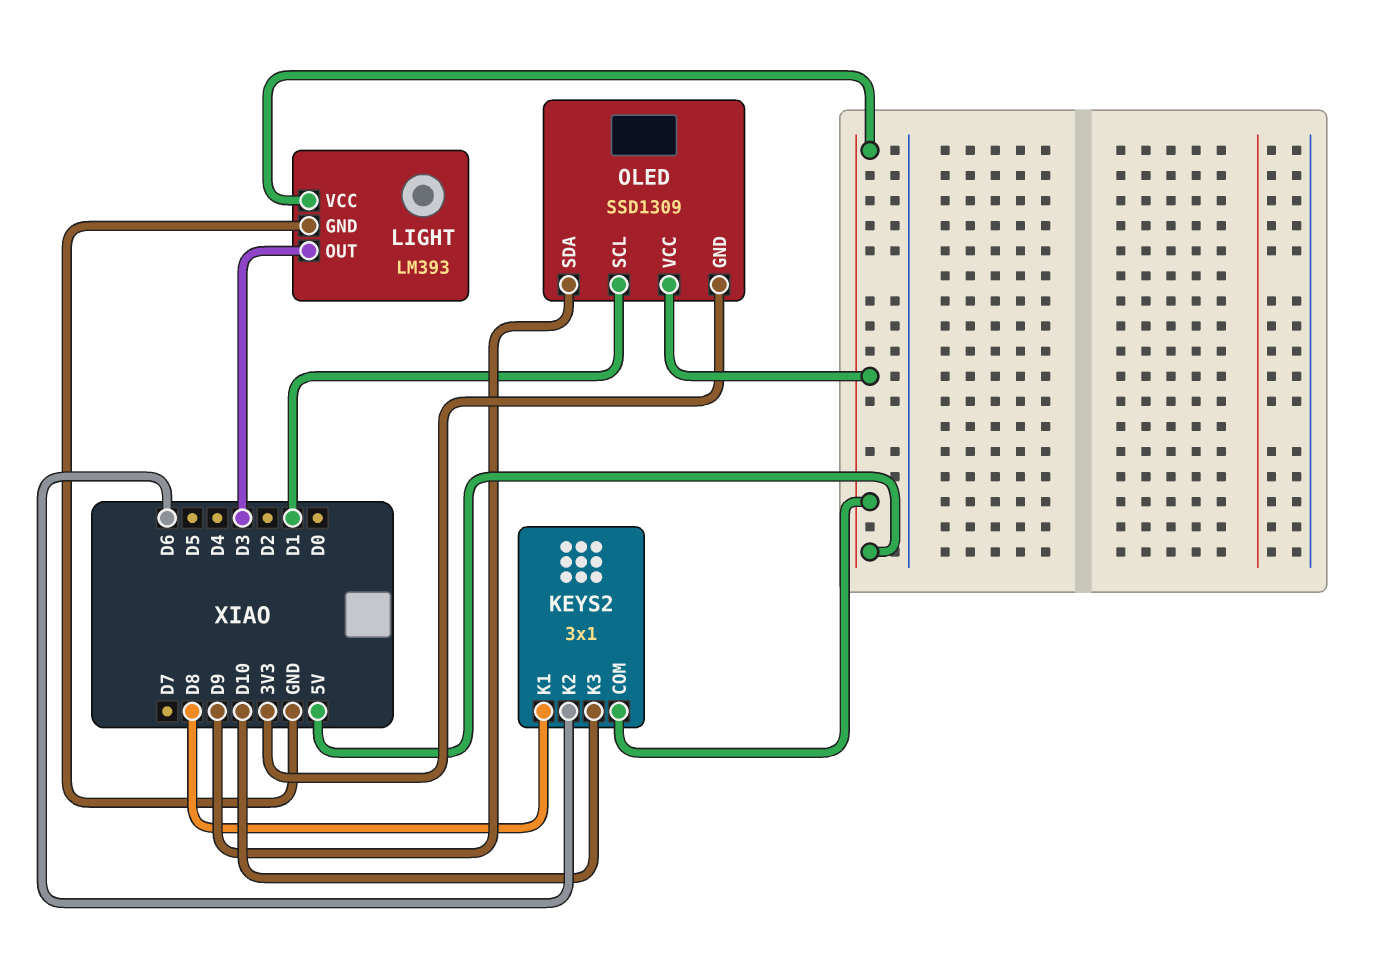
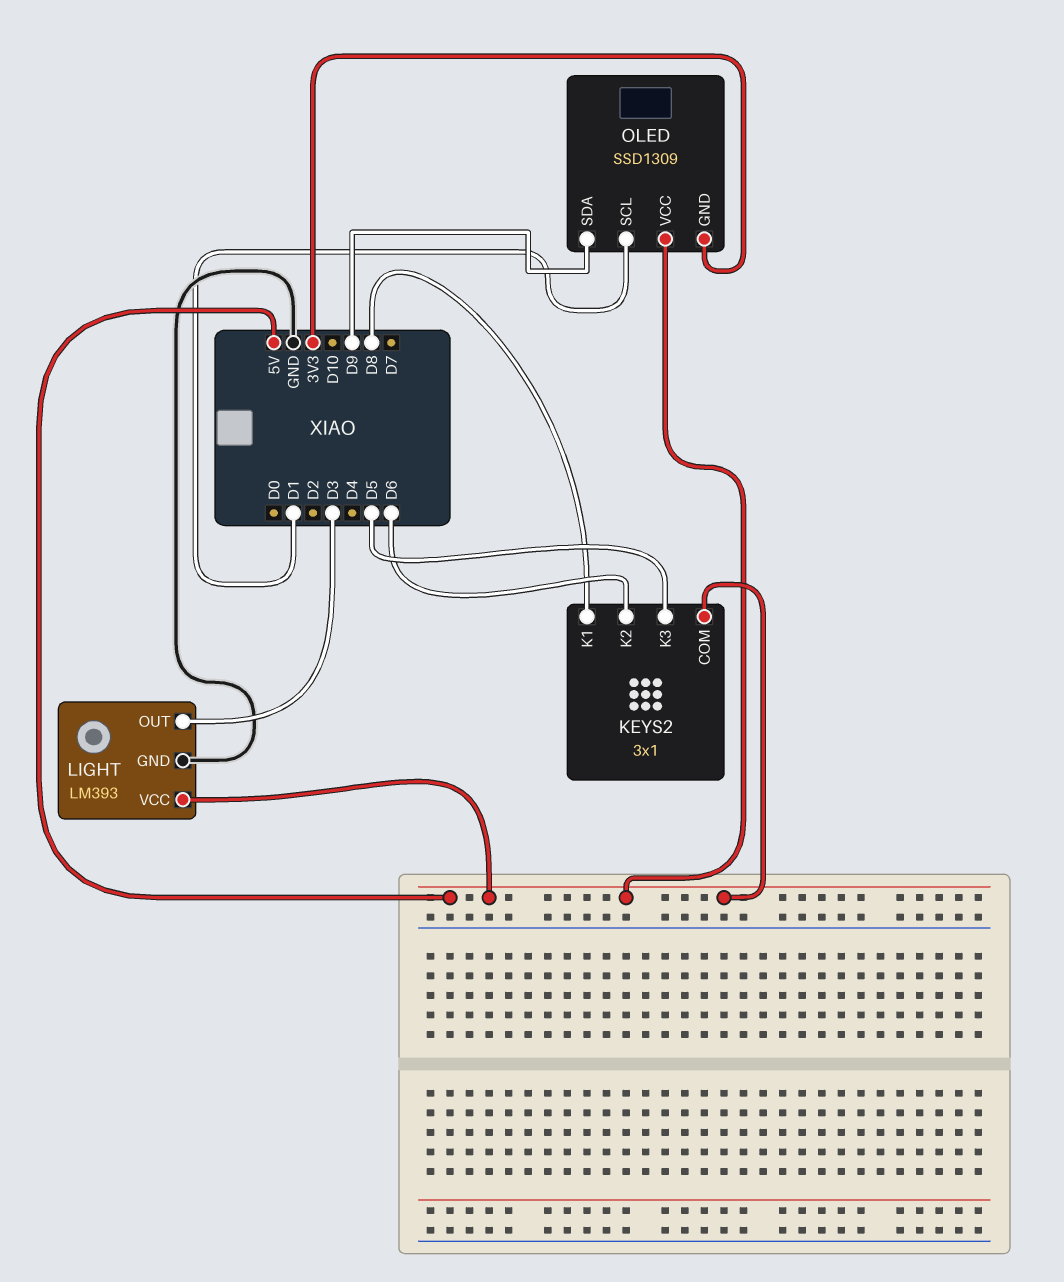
KEYS2 pin K3: D10 -> D5

